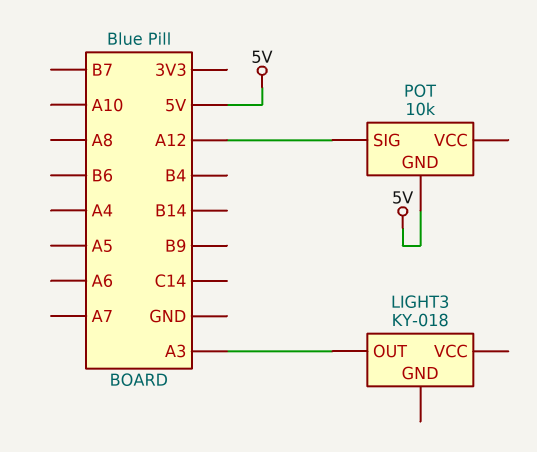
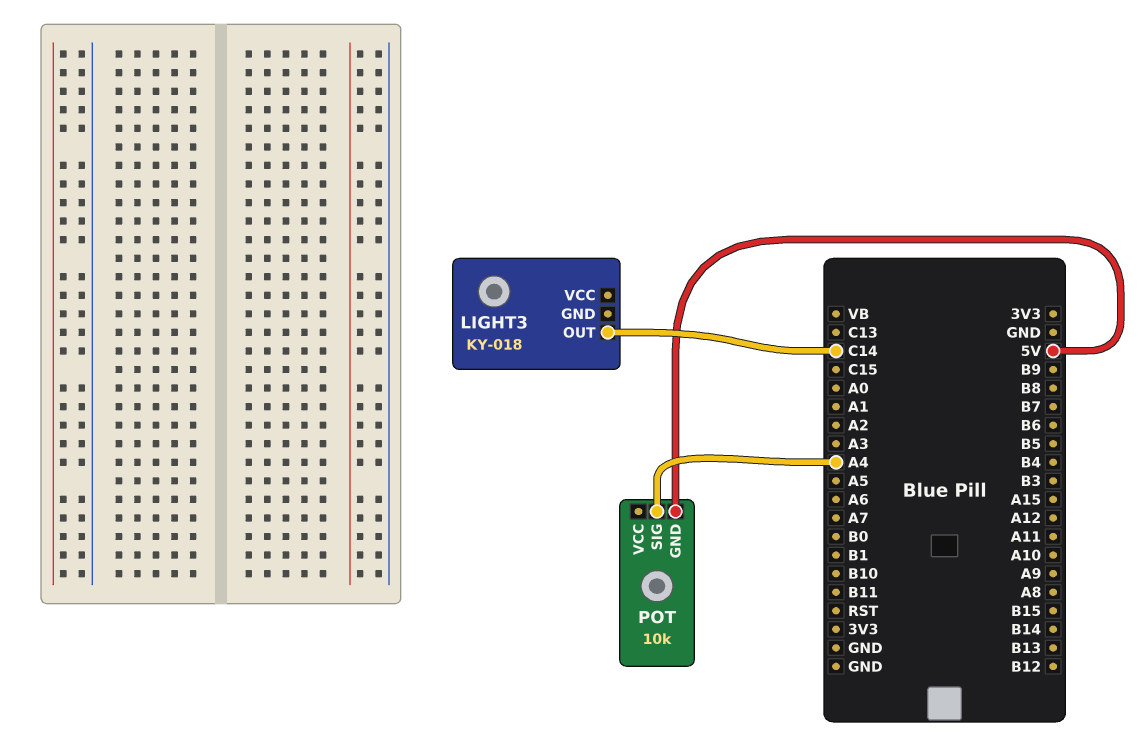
LIGHT3 pin OUT: A3 -> C14
POT pin SIG: A12 -> A4

